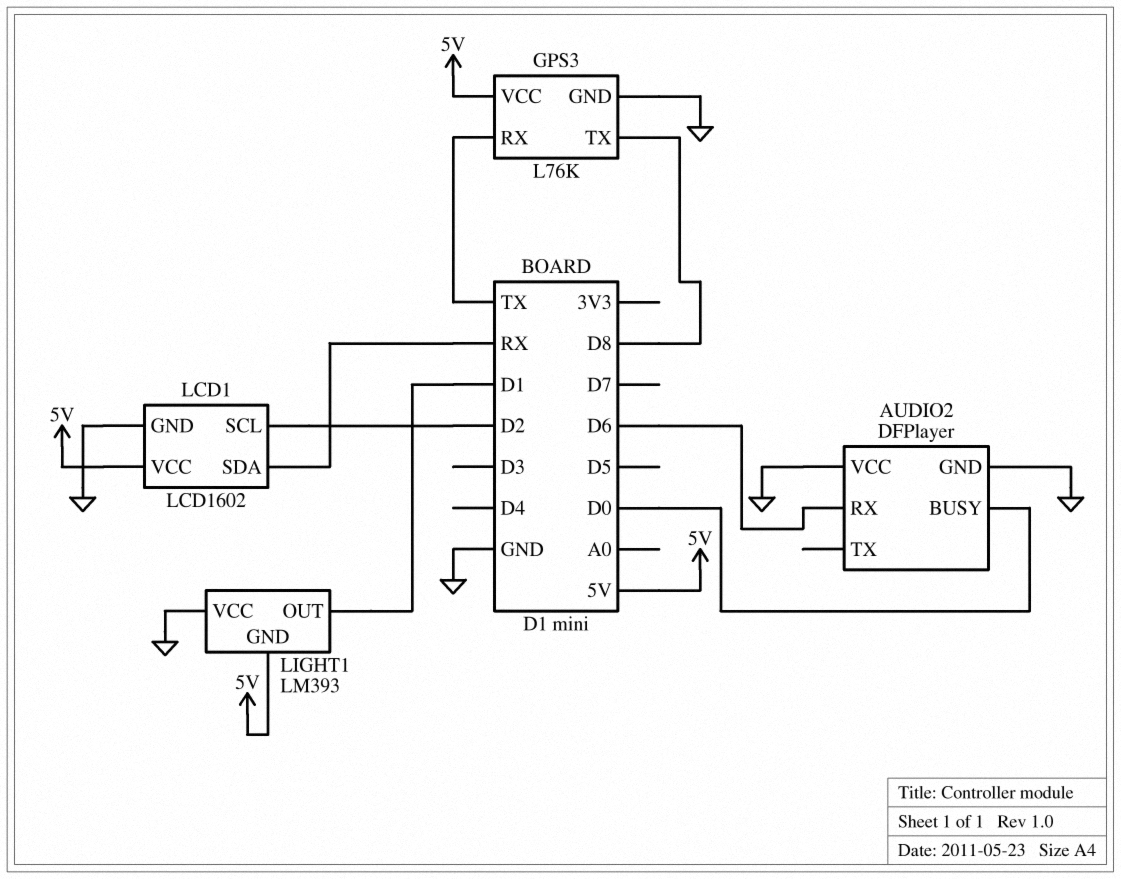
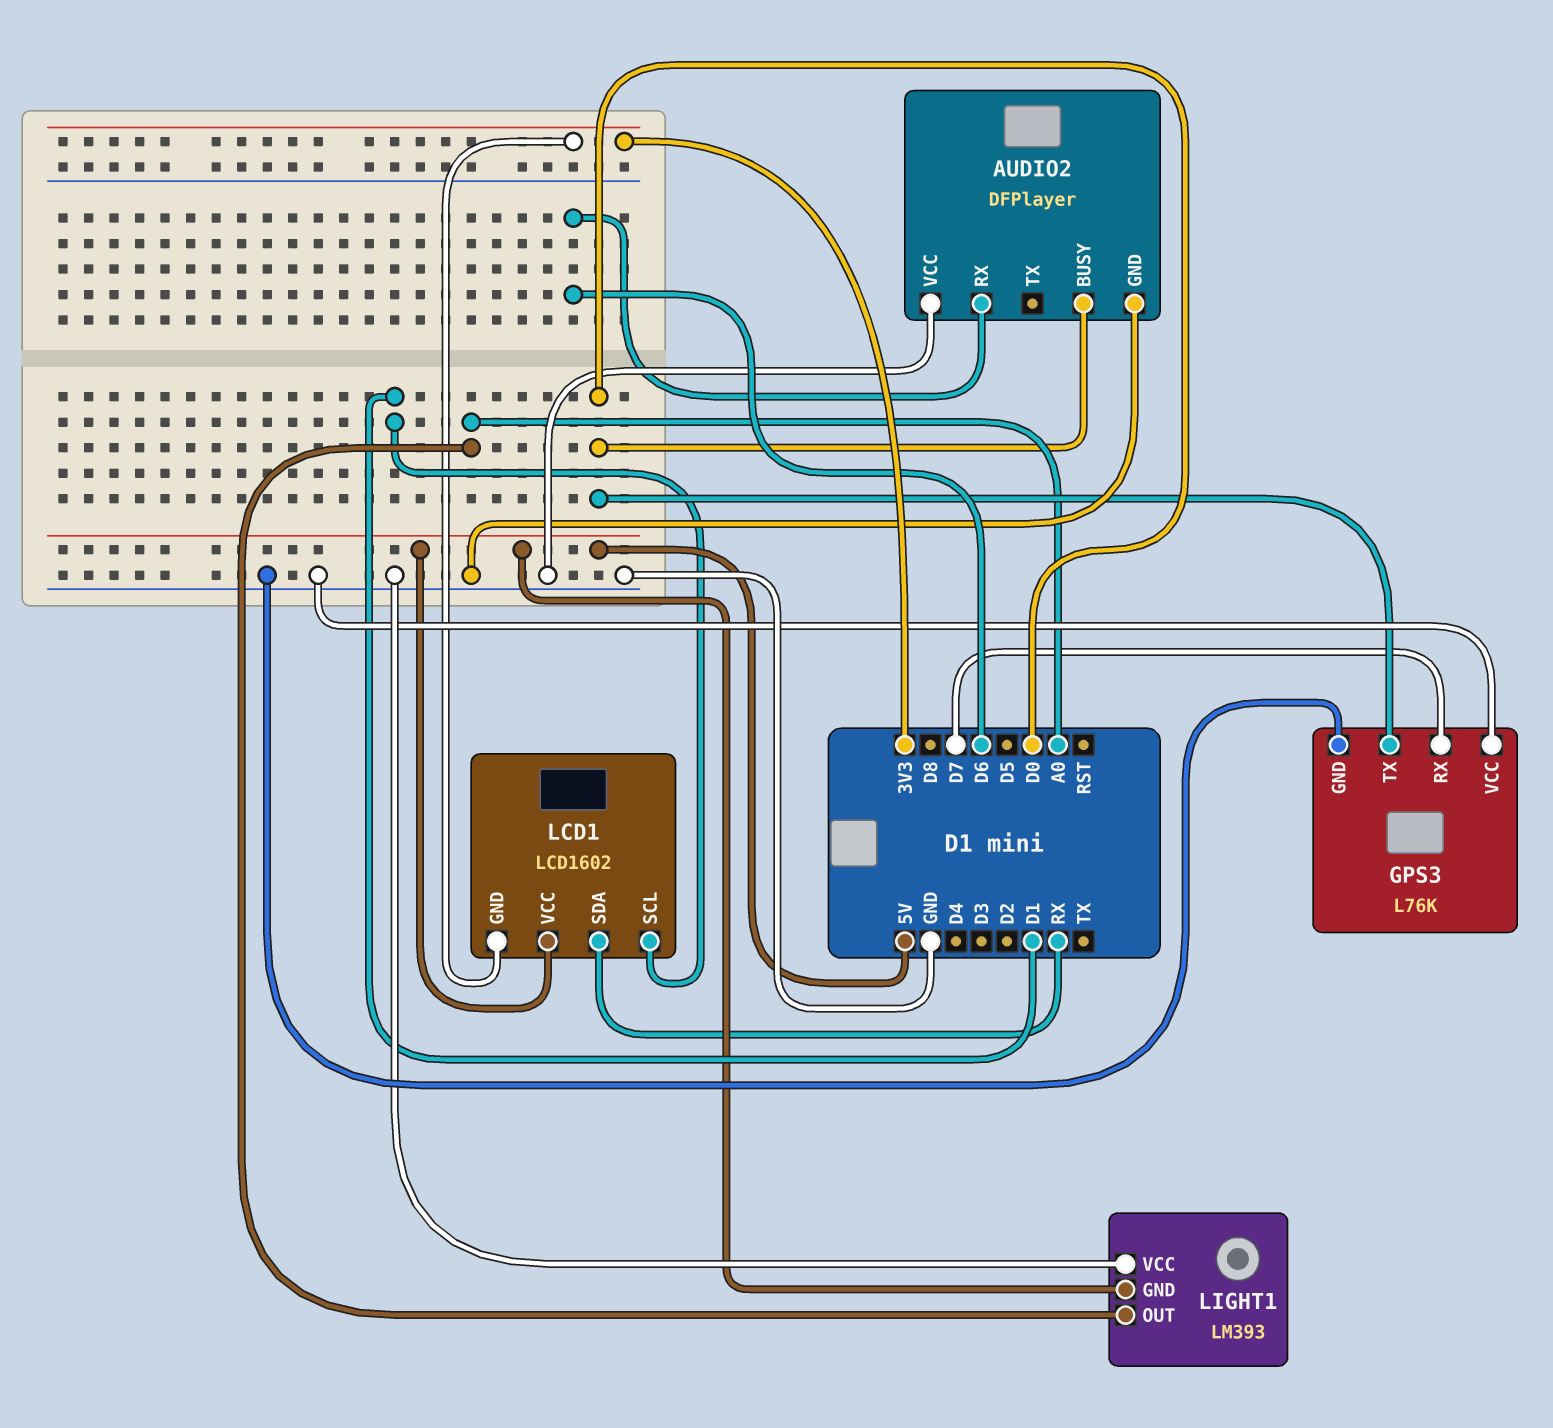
GPS3 pin RX: TX -> D7
GPS3 pin TX: D8 -> D0
GPS3 pin VCC: 5V -> GND
LCD1 pin GND: GND -> 3V3
LCD1 pin SCL: D2 -> D1
LIGHT1 pin OUT: D1 -> A0

